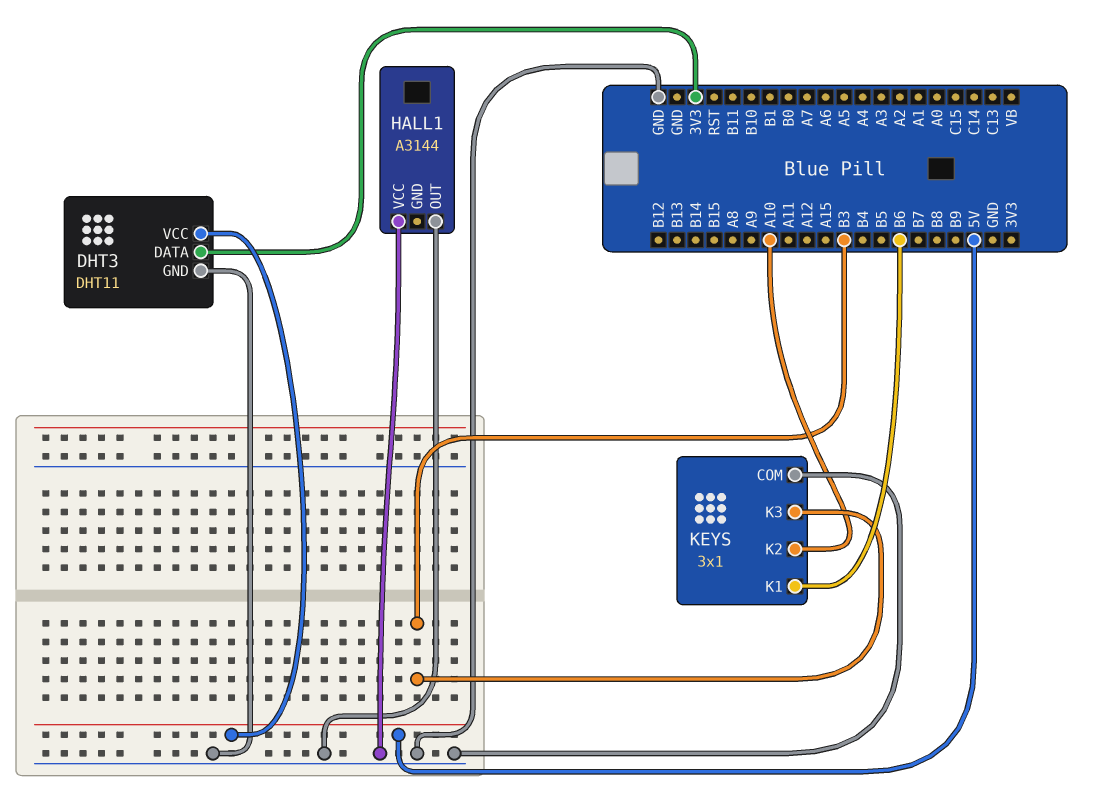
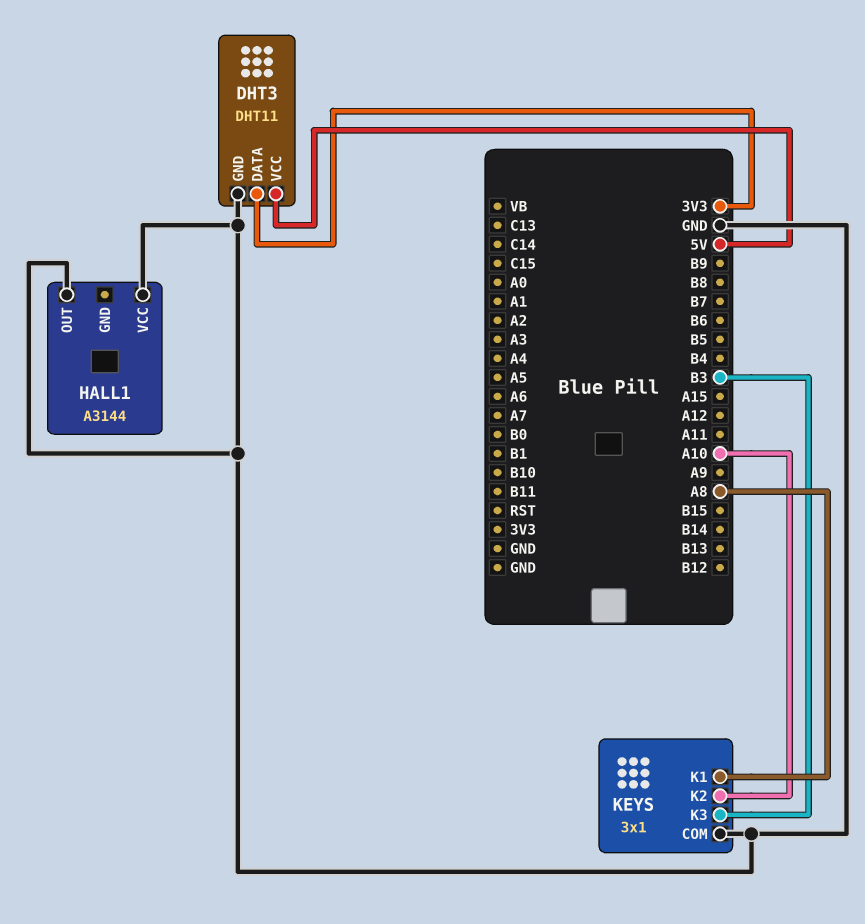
KEYS pin K1: B6 -> A8

